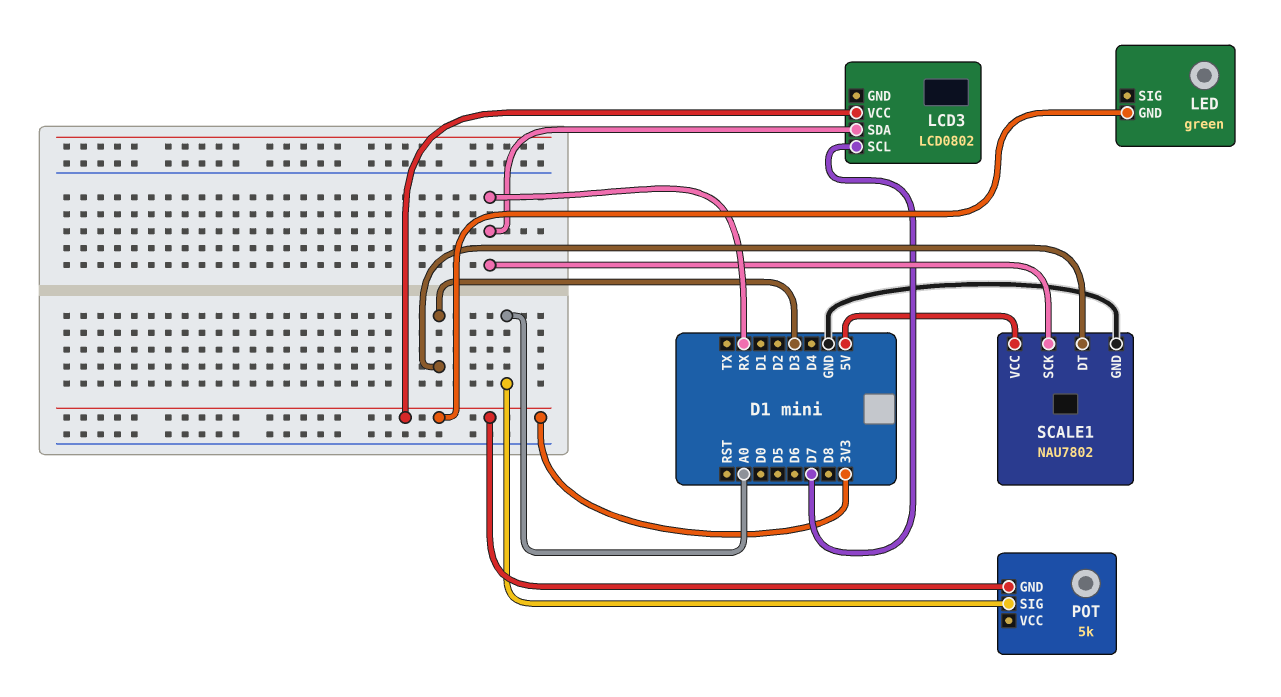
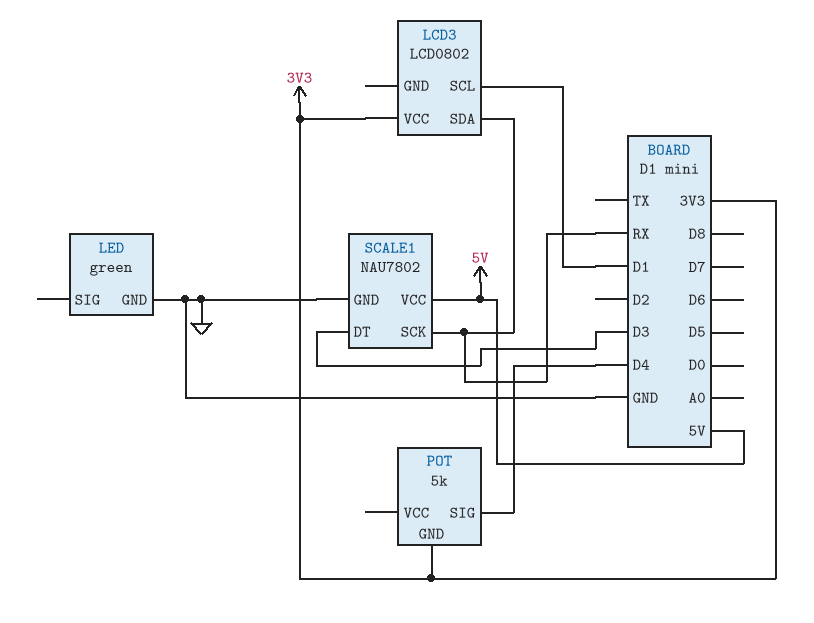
LCD3 pin SCL: D7 -> D1
LED pin GND: 3V3 -> GND
POT pin SIG: A0 -> D4

